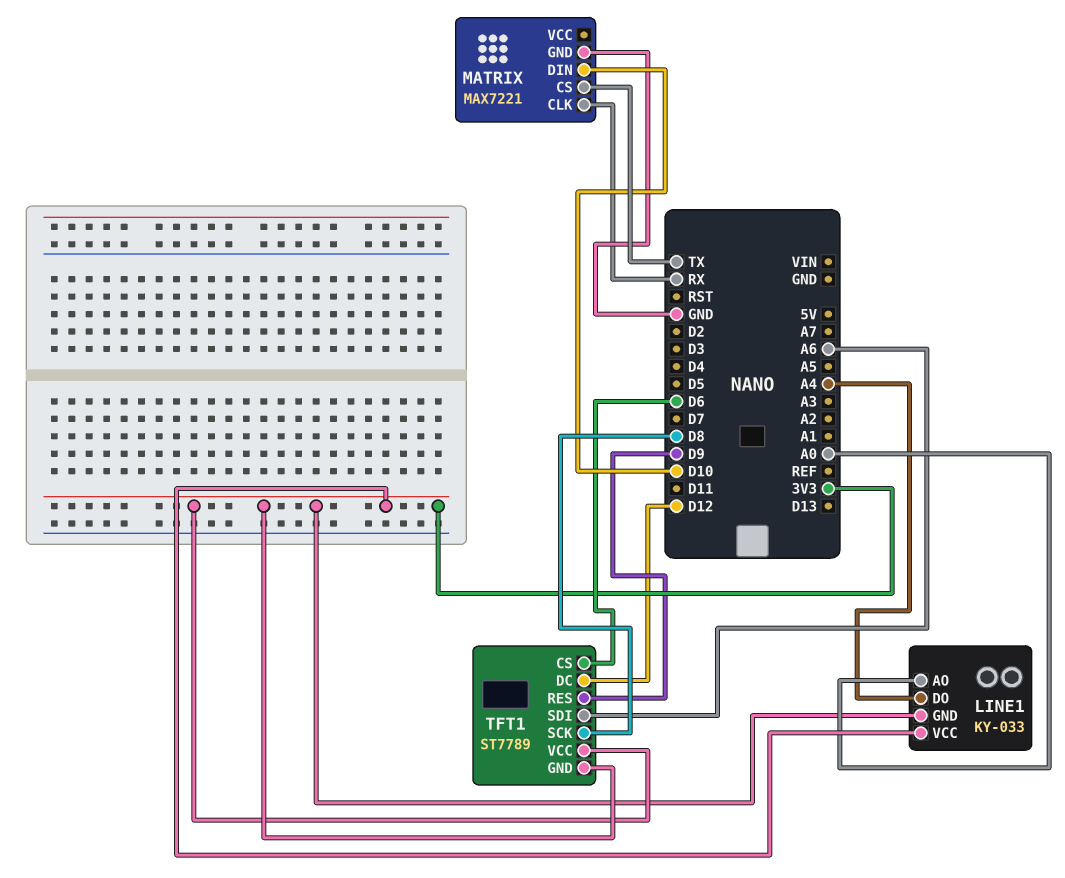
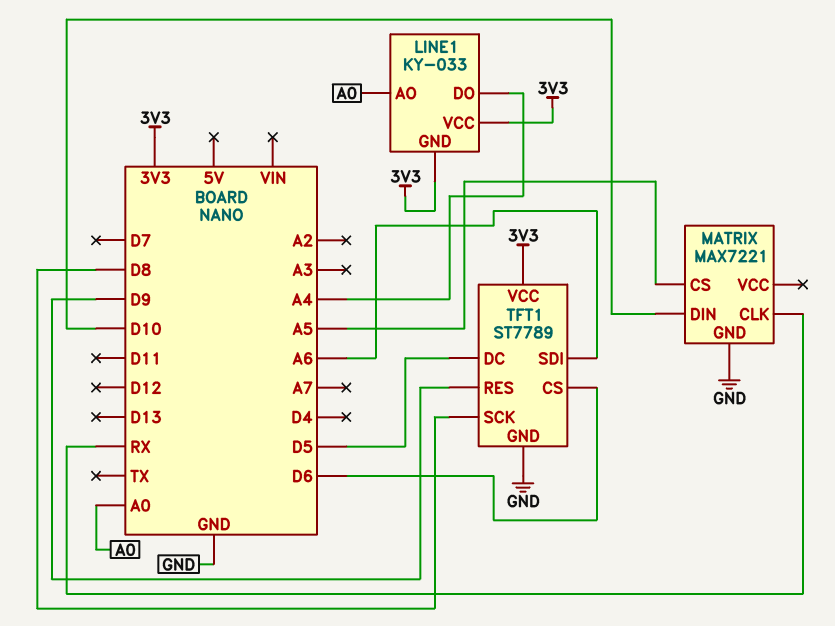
MATRIX pin CS: TX -> A5
TFT1 pin DC: D12 -> D5
TFT1 pin GND: 3V3 -> GND

